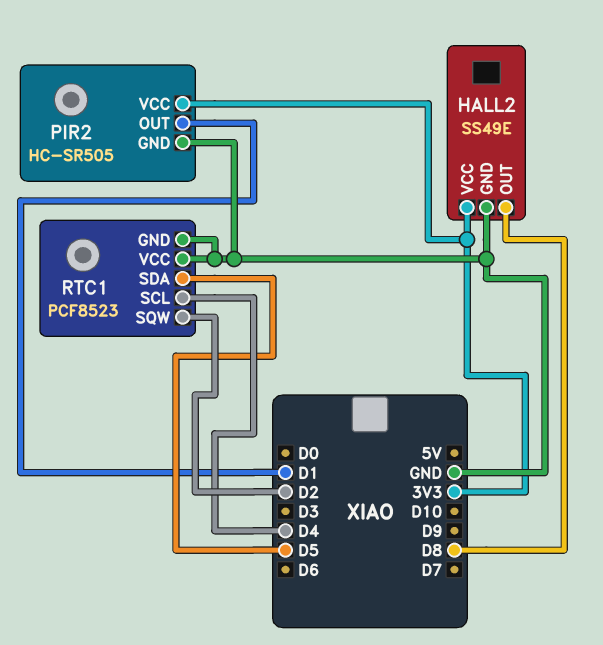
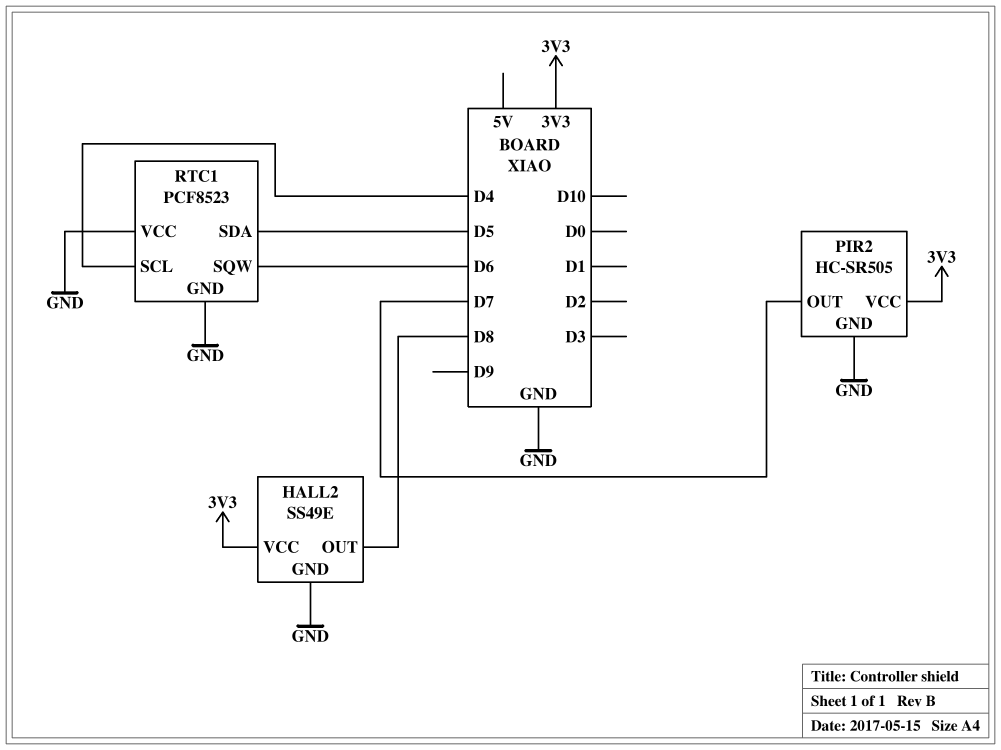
PIR2 pin OUT: D1 -> D7
RTC1 pin SQW: D2 -> D6

